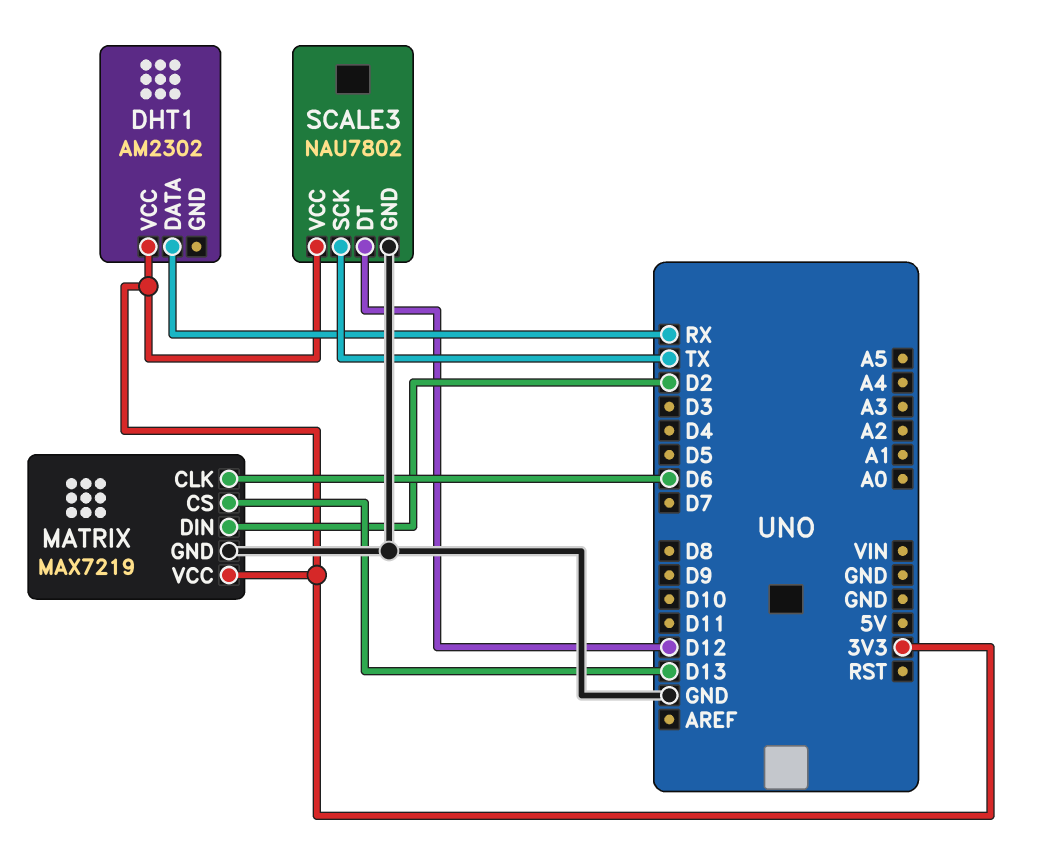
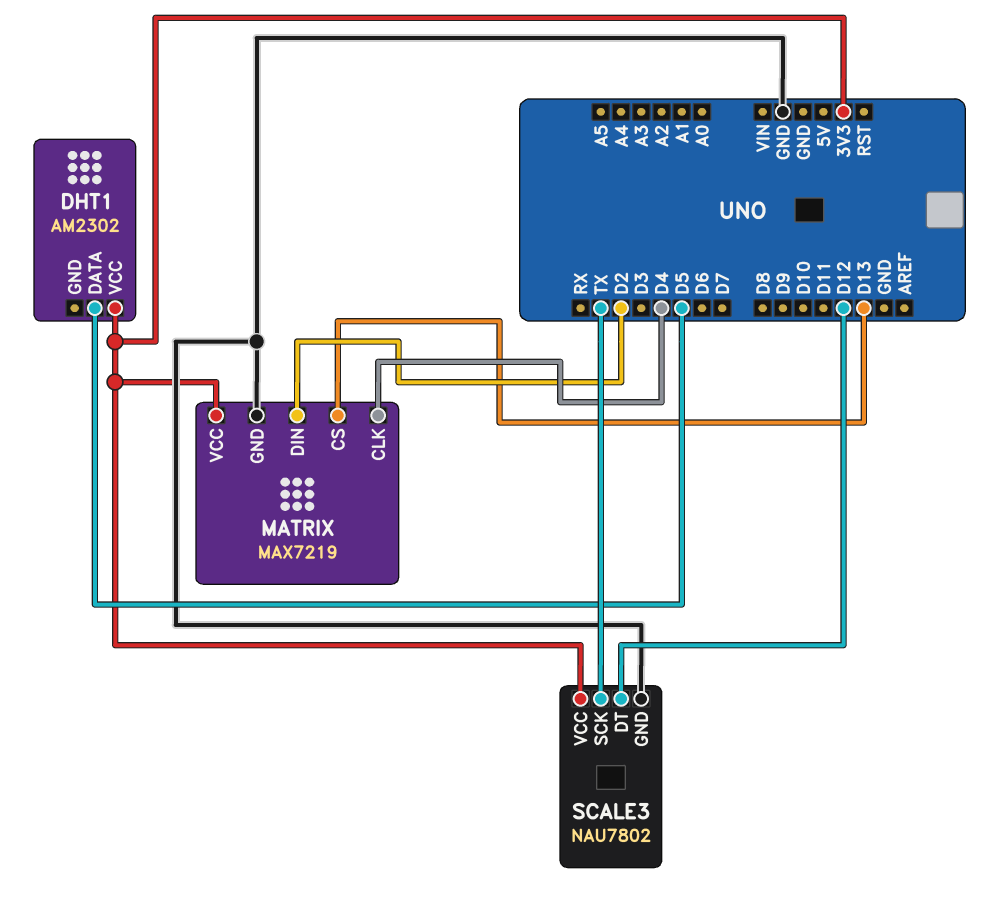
DHT1 pin DATA: RX -> D5
MATRIX pin CLK: D6 -> D4

